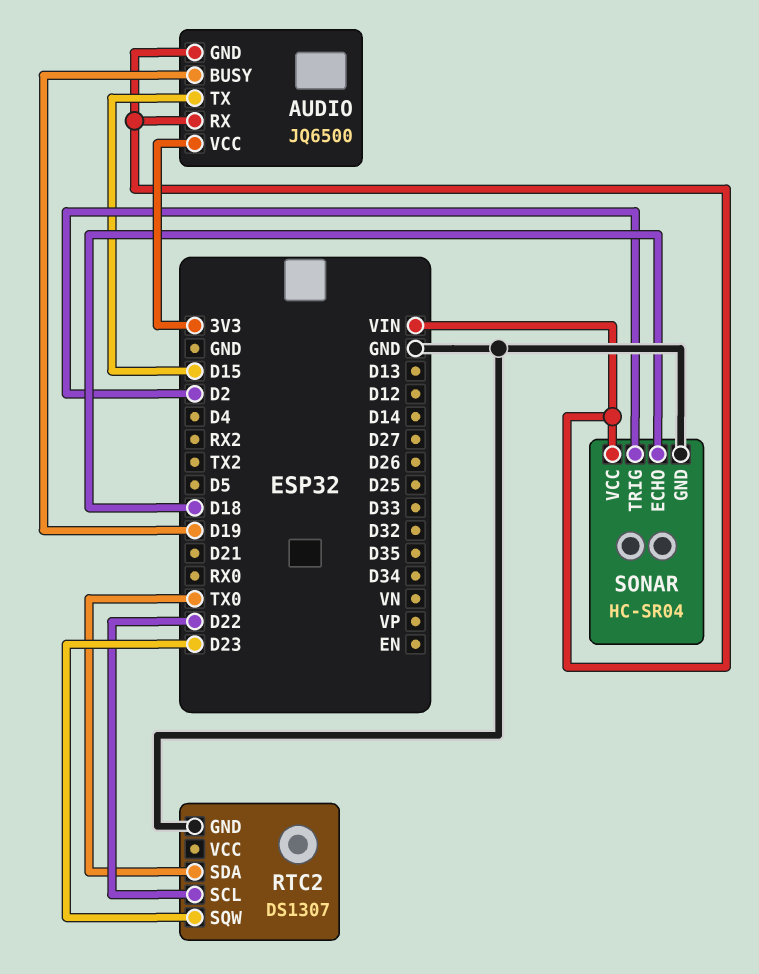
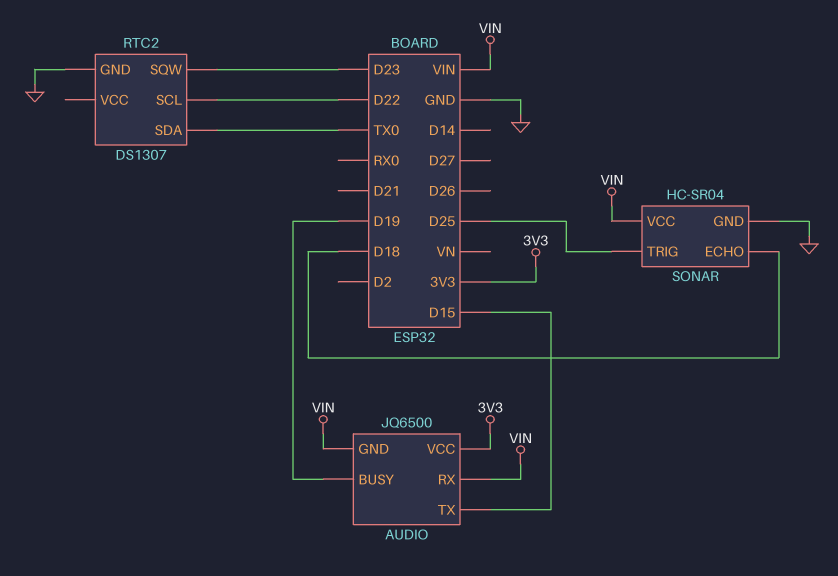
SONAR pin TRIG: D2 -> D25

